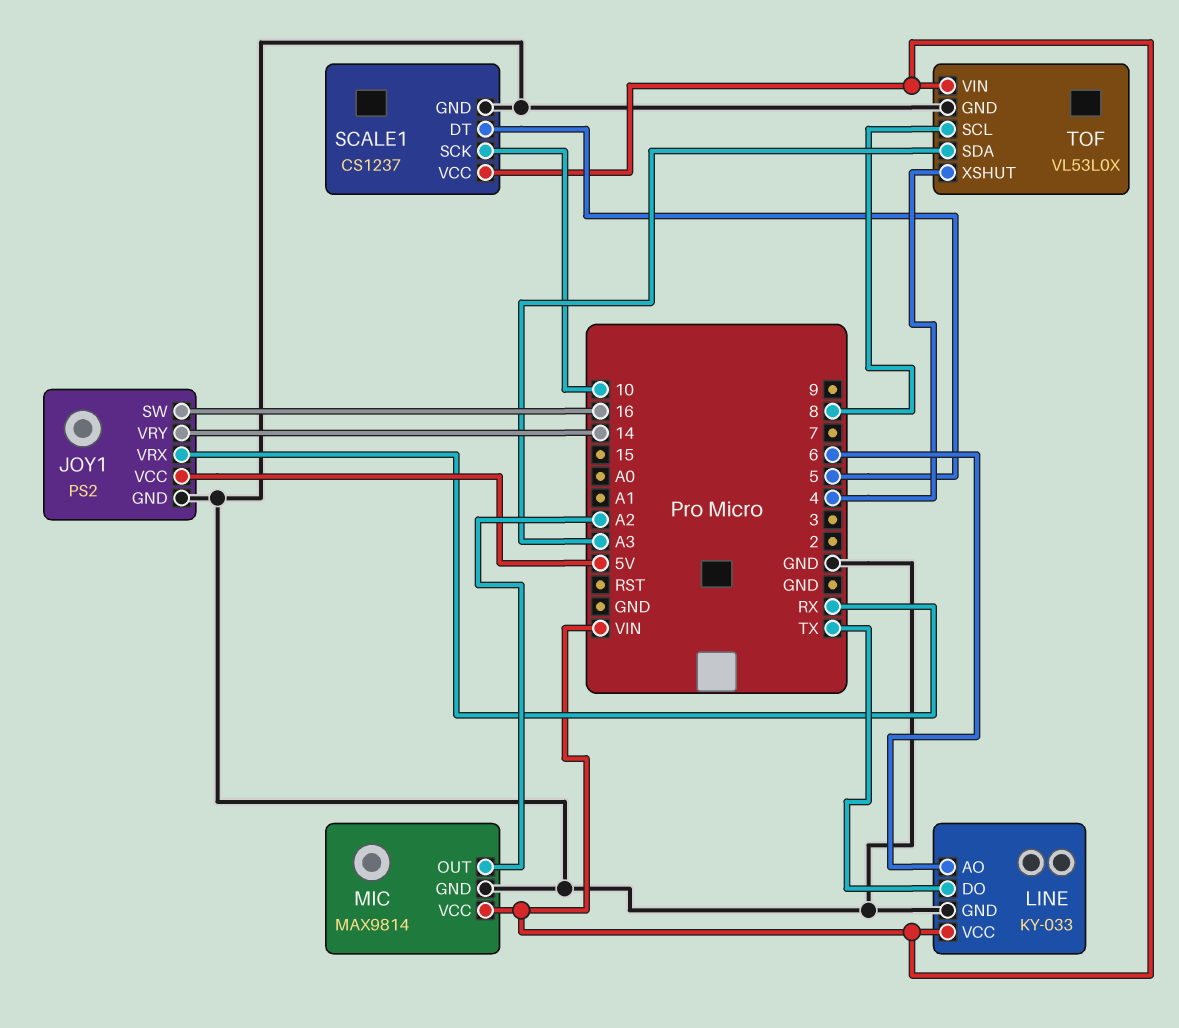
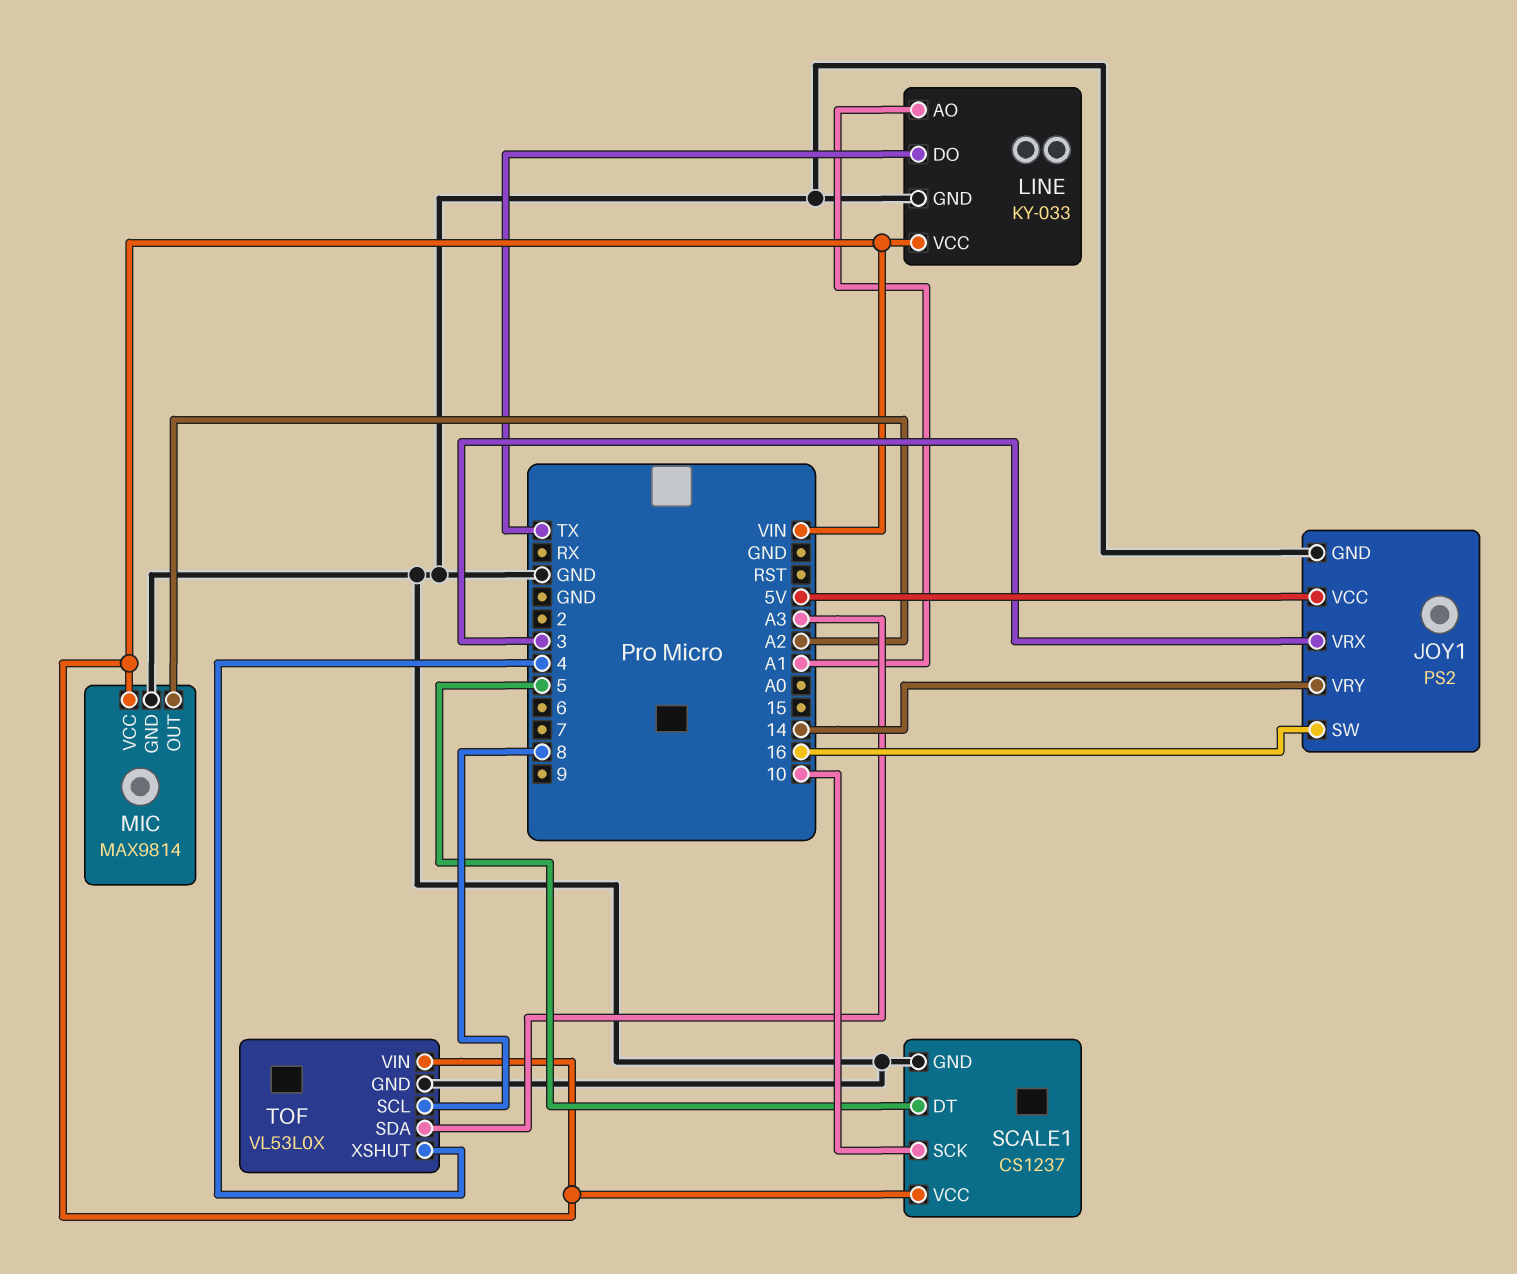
JOY1 pin VRX: RX -> 3
LINE pin AO: 6 -> A1

